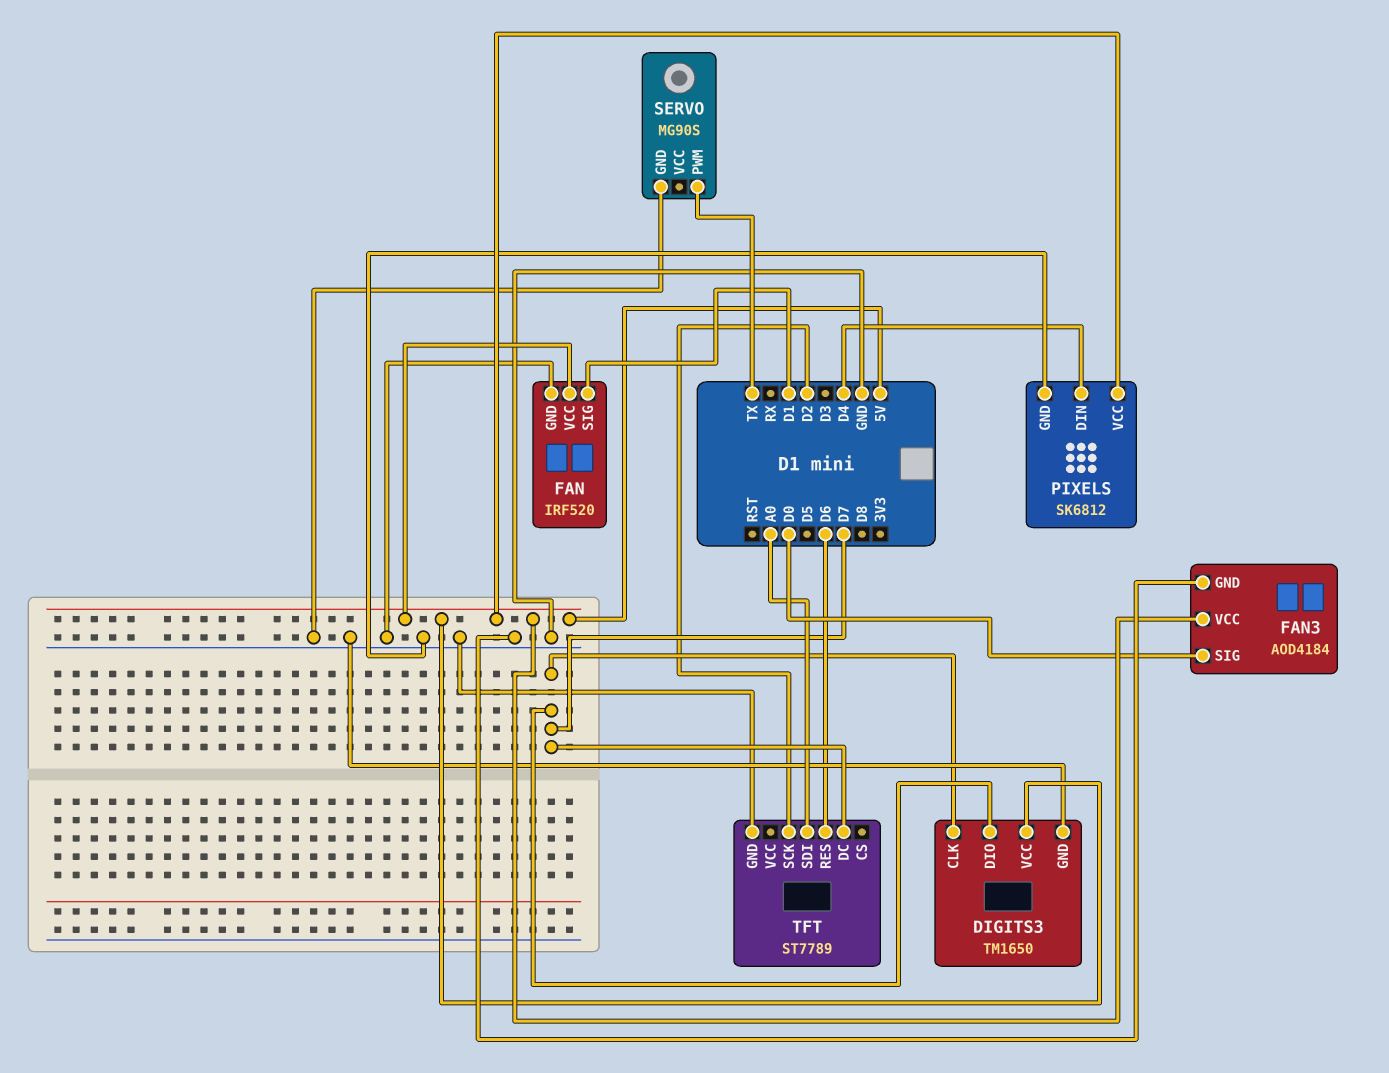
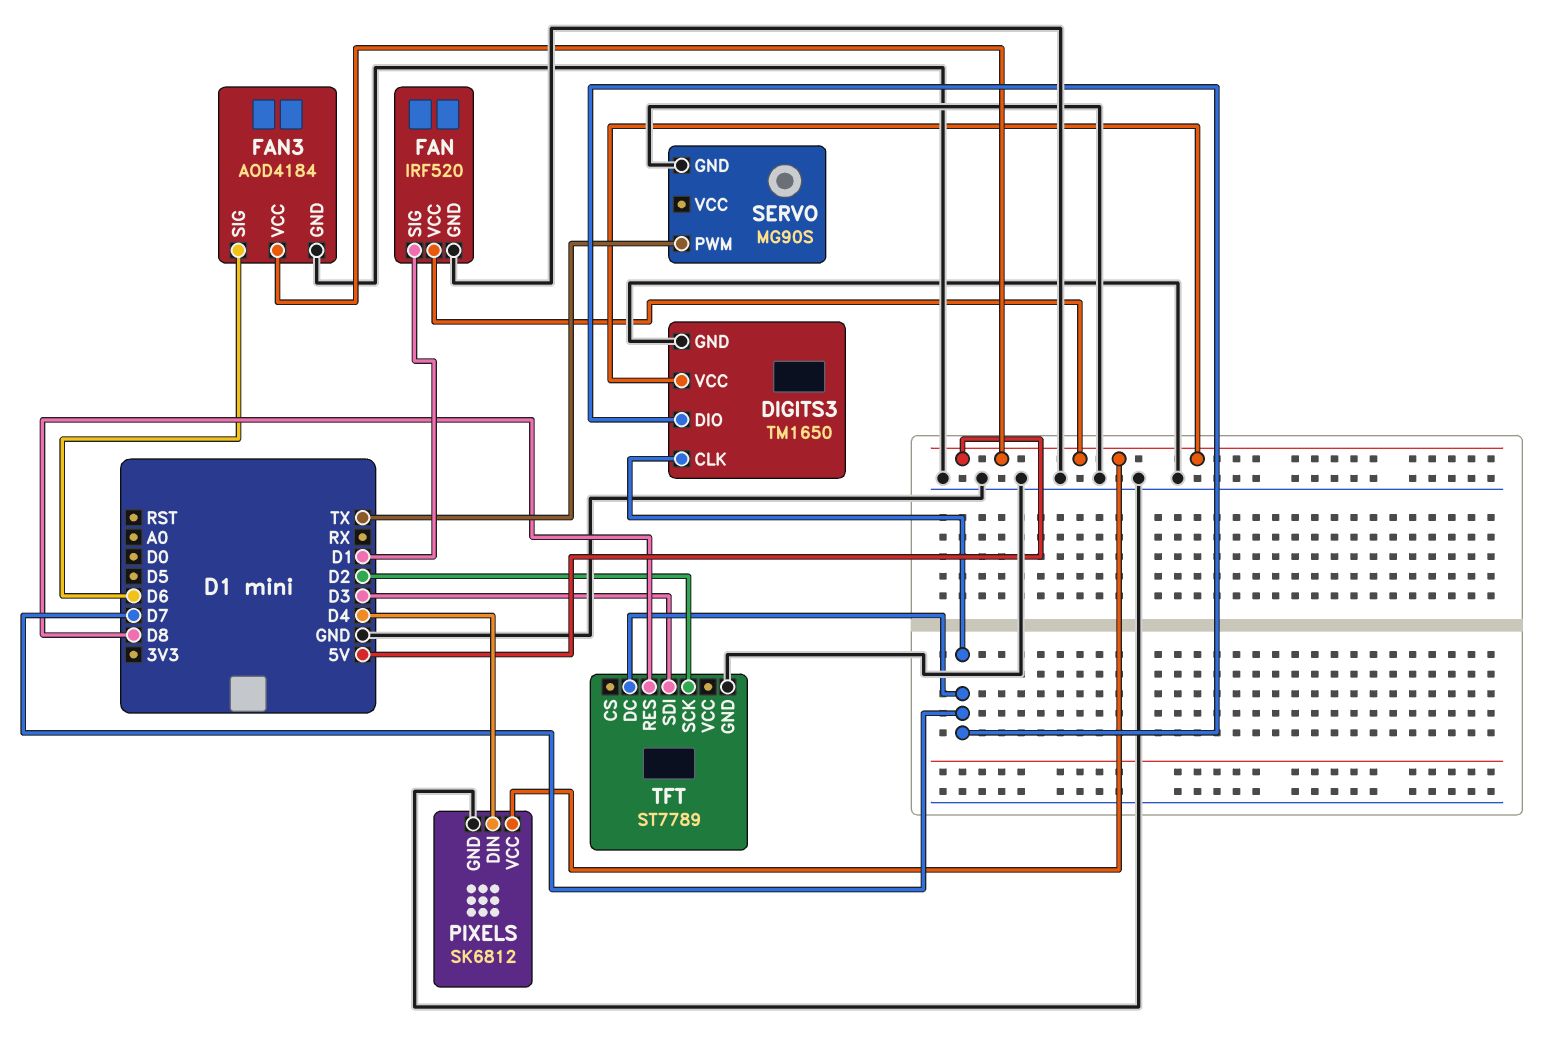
FAN3 pin SIG: D0 -> D6
TFT pin RES: D6 -> D8
TFT pin SDI: A0 -> D3

